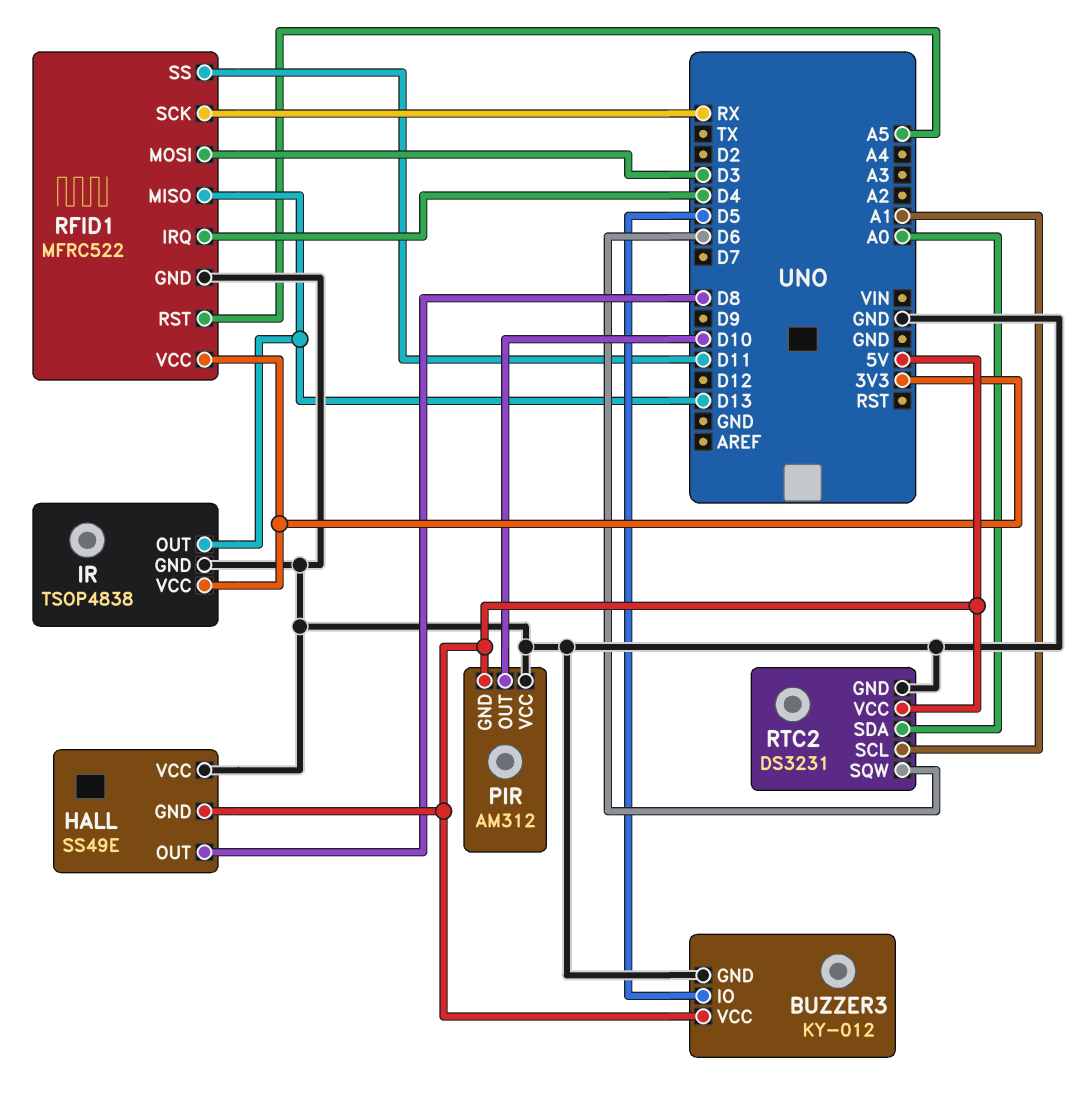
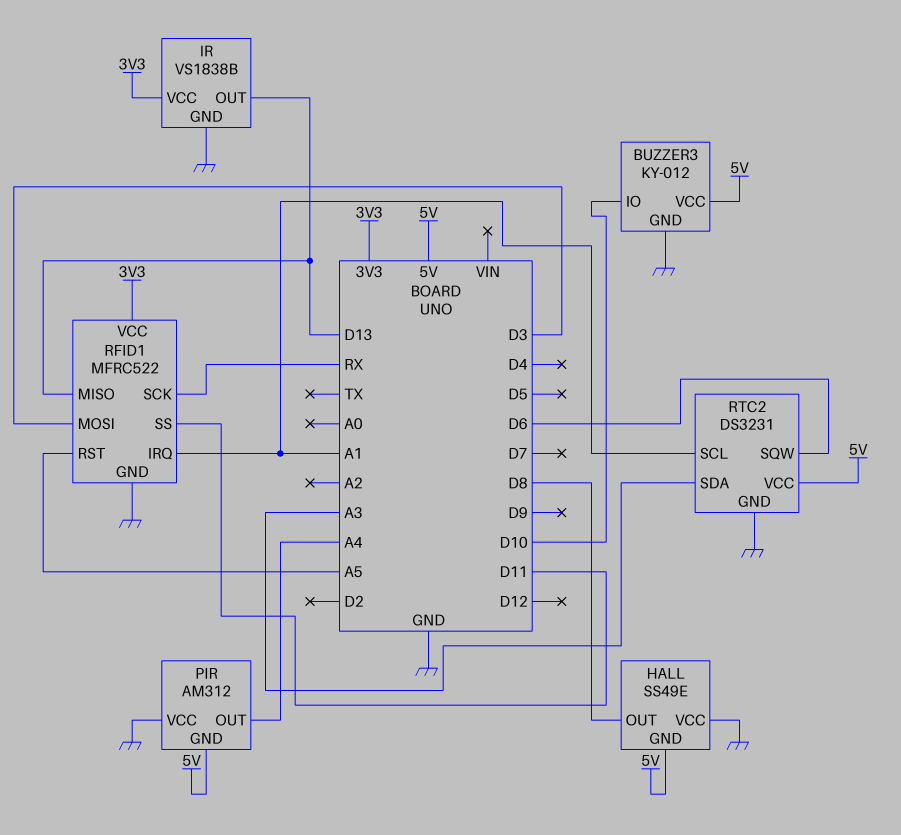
BUZZER3 pin IO: D5 -> D10
IR: TSOP4838 -> VS1838B
PIR pin OUT: D10 -> A4
RFID1 pin IRQ: D4 -> A1
RTC2 pin SDA: A0 -> A3

